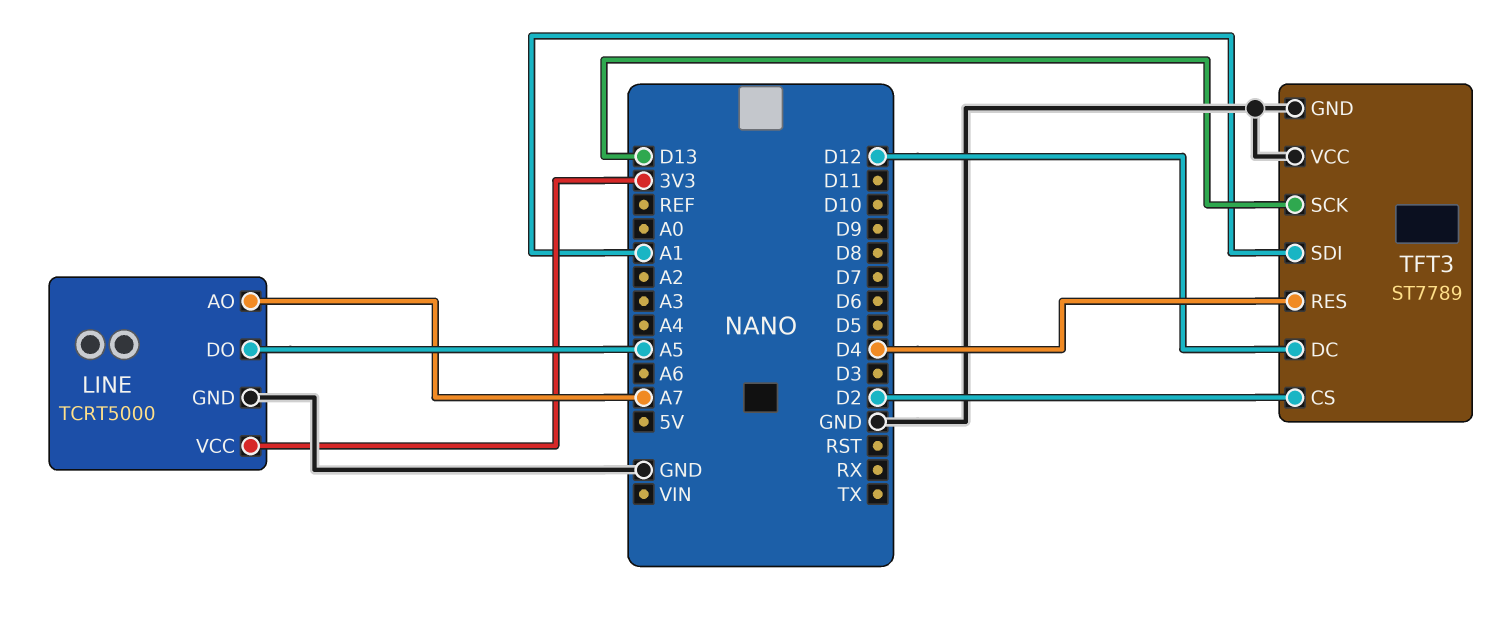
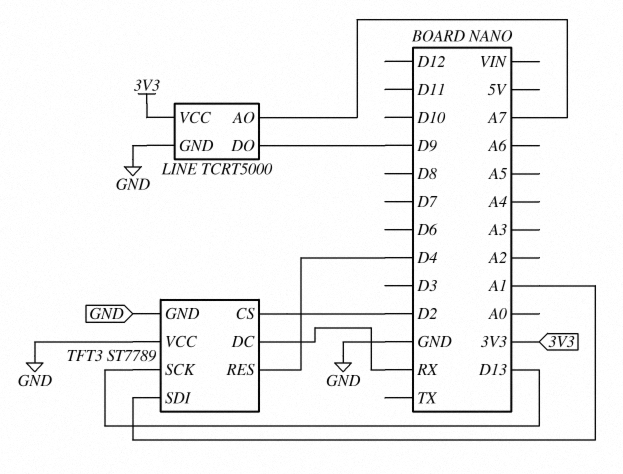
LINE pin DO: A5 -> D9
TFT3 pin DC: D12 -> RX

